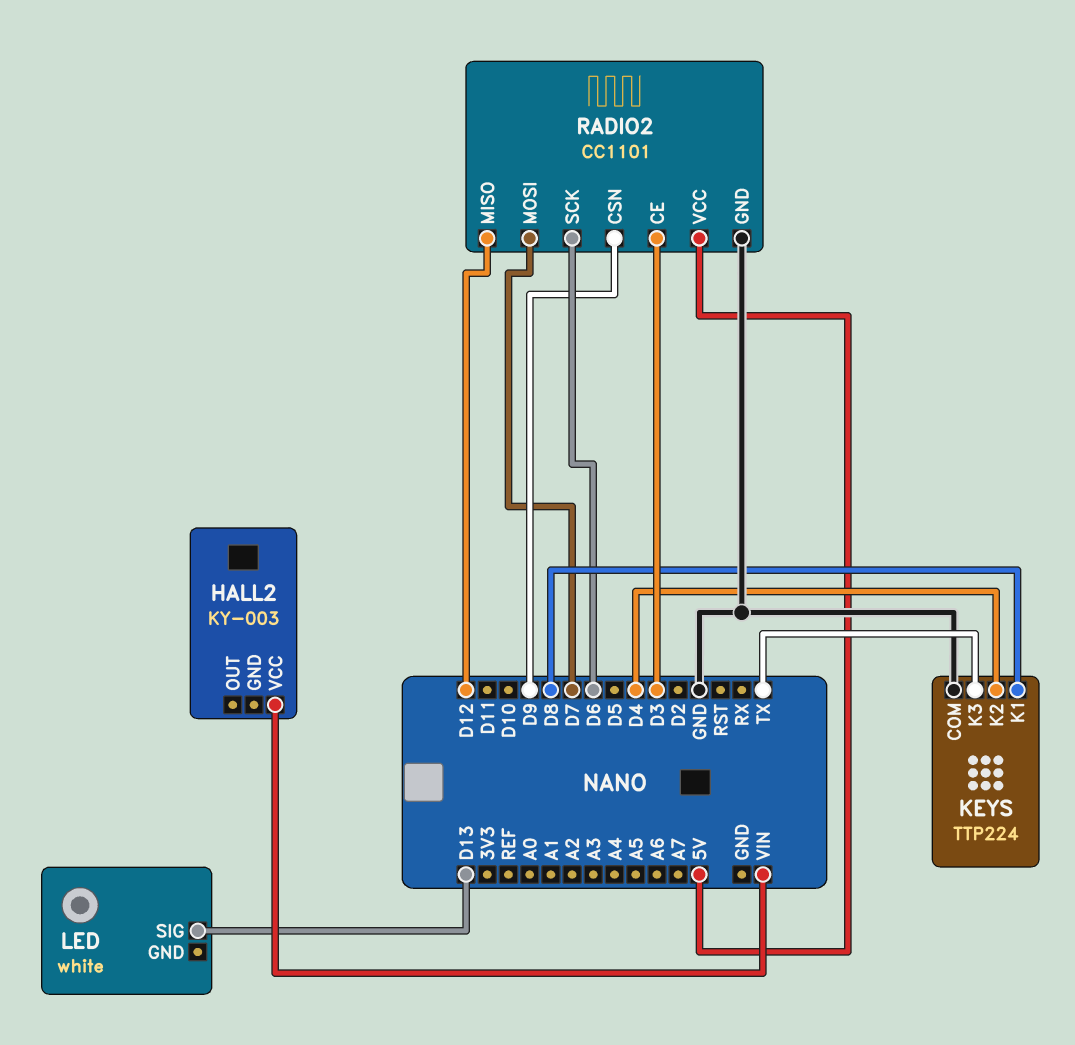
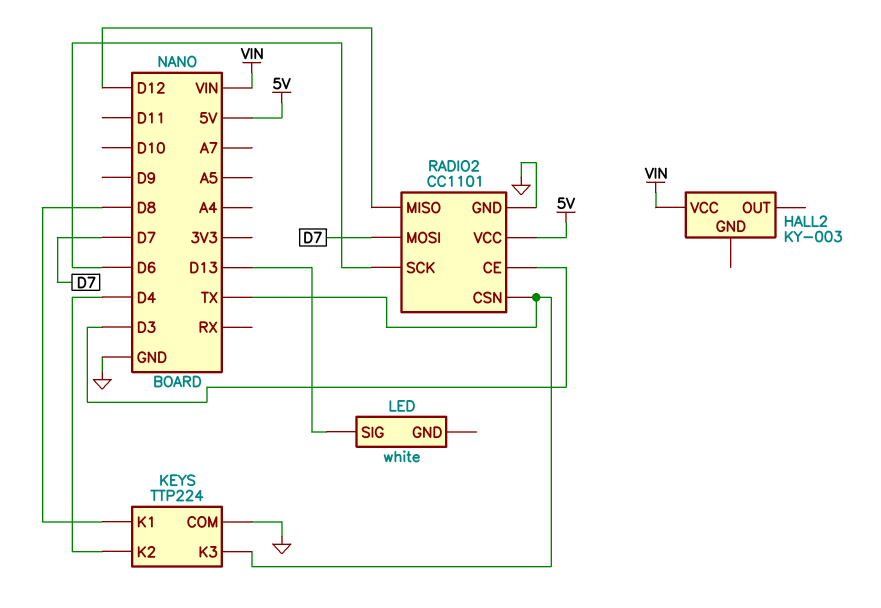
RADIO2 pin CSN: D9 -> TX

